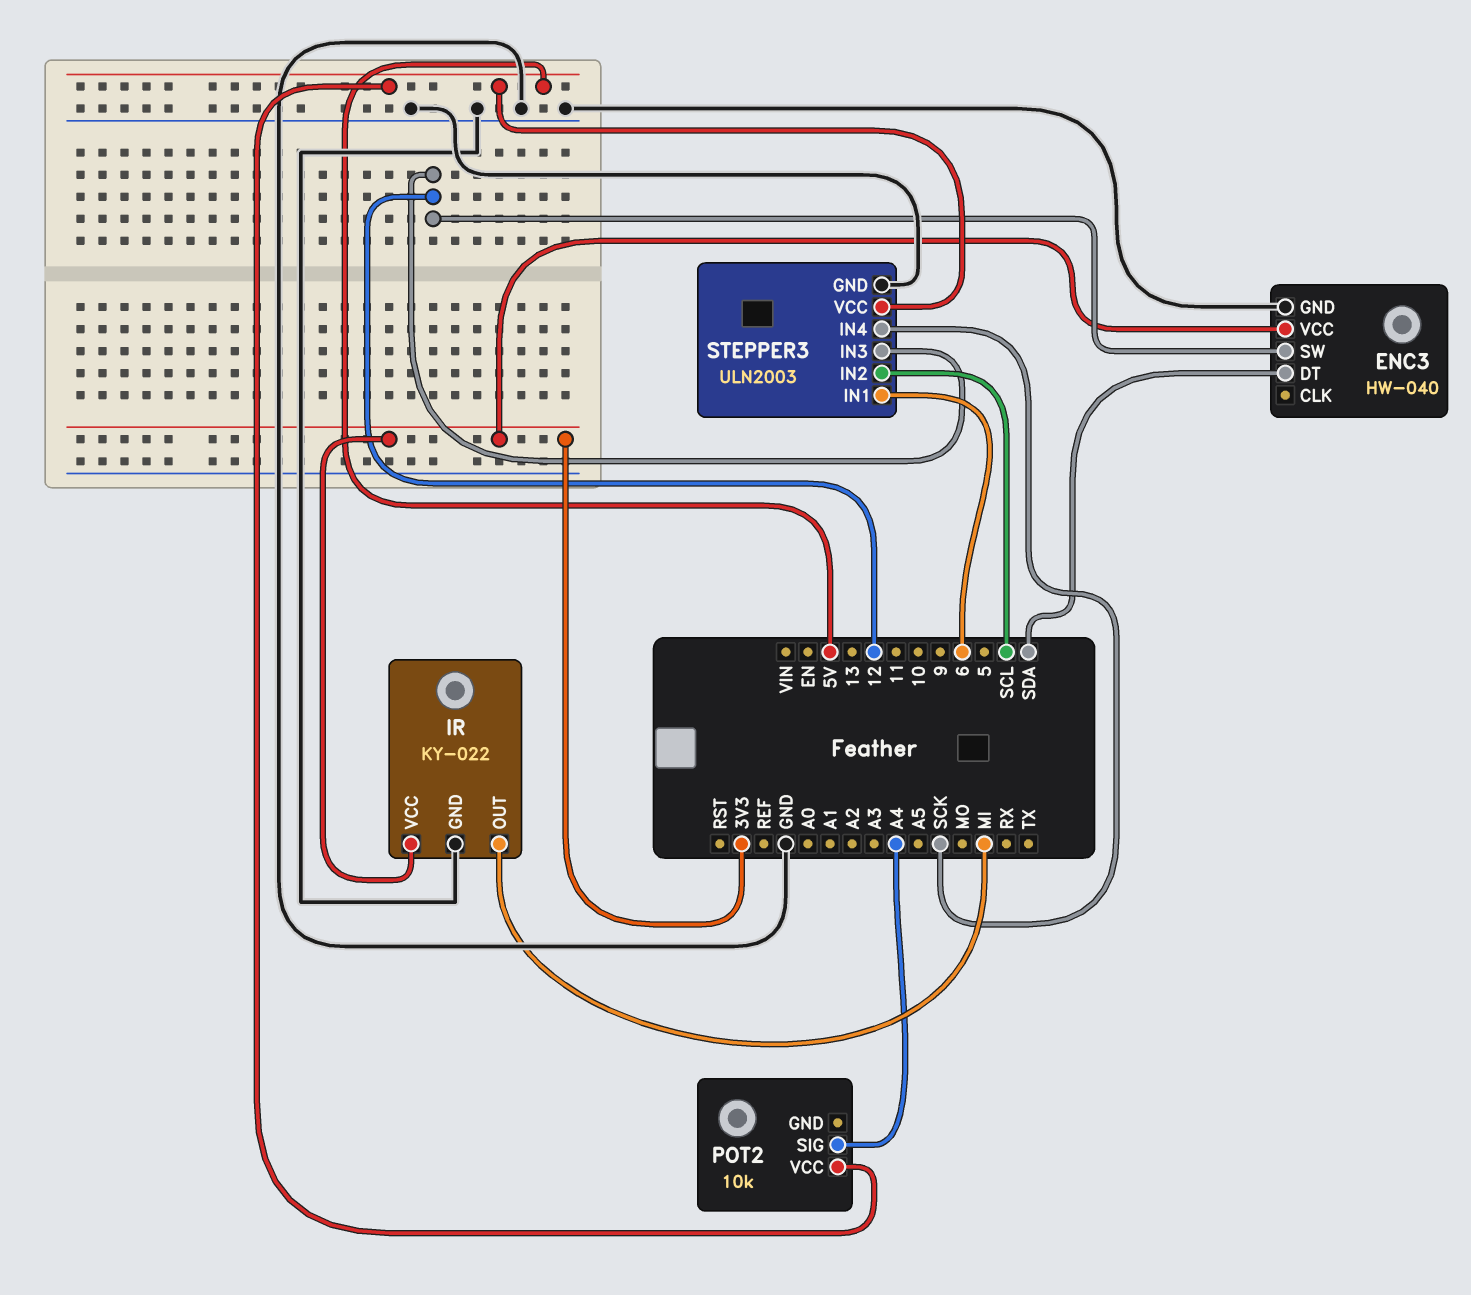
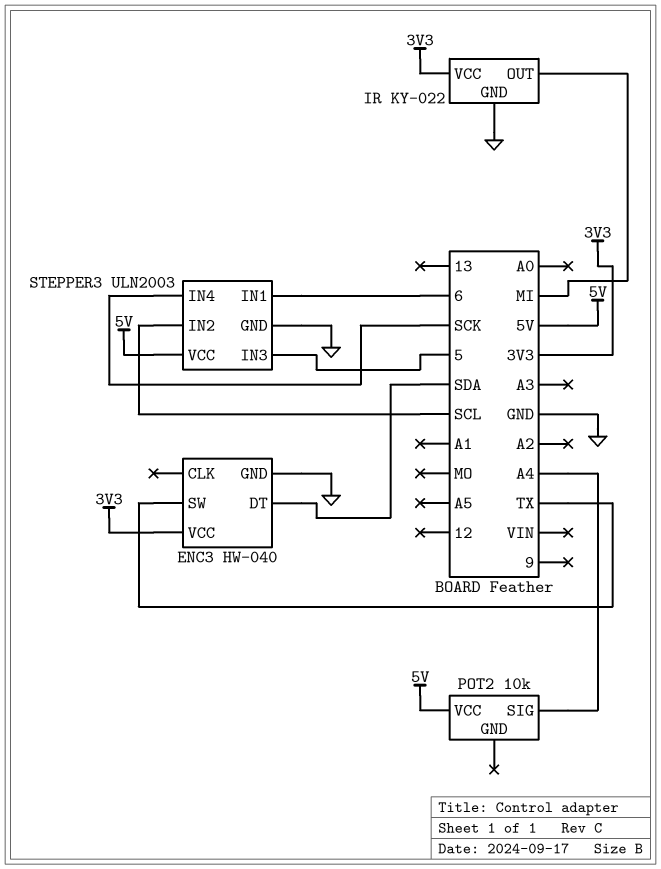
ENC3 pin SW: 12 -> TX
STEPPER3 pin IN3: 12 -> 5

